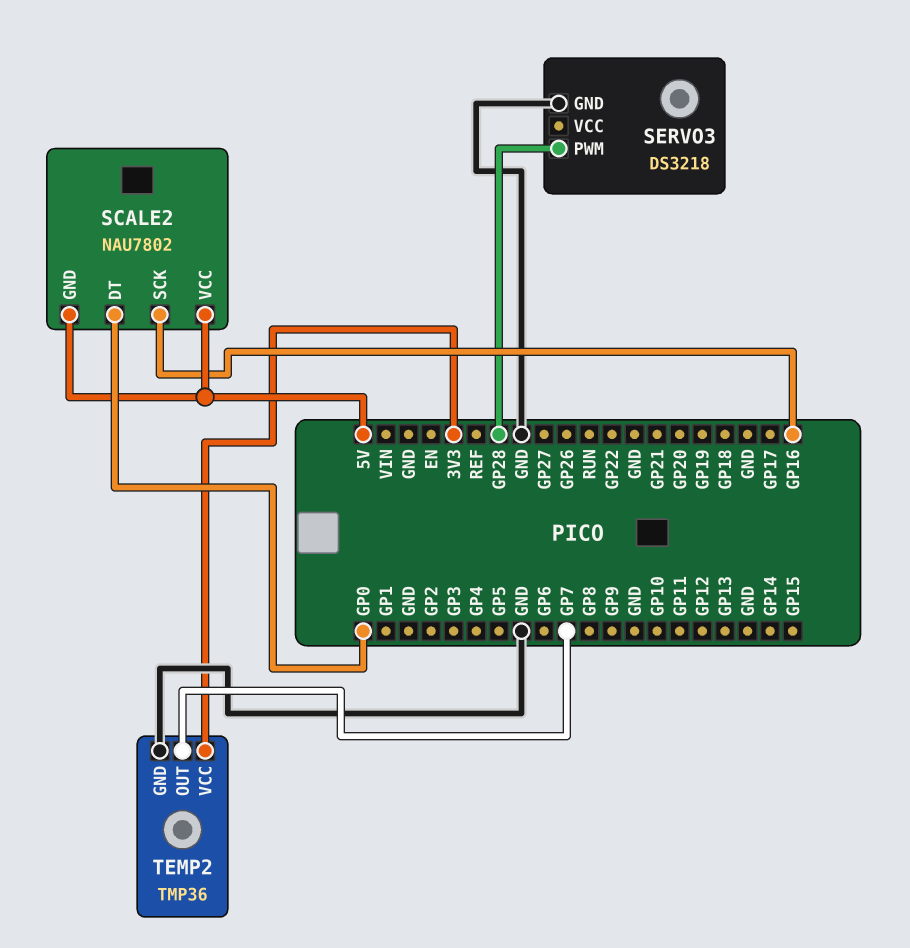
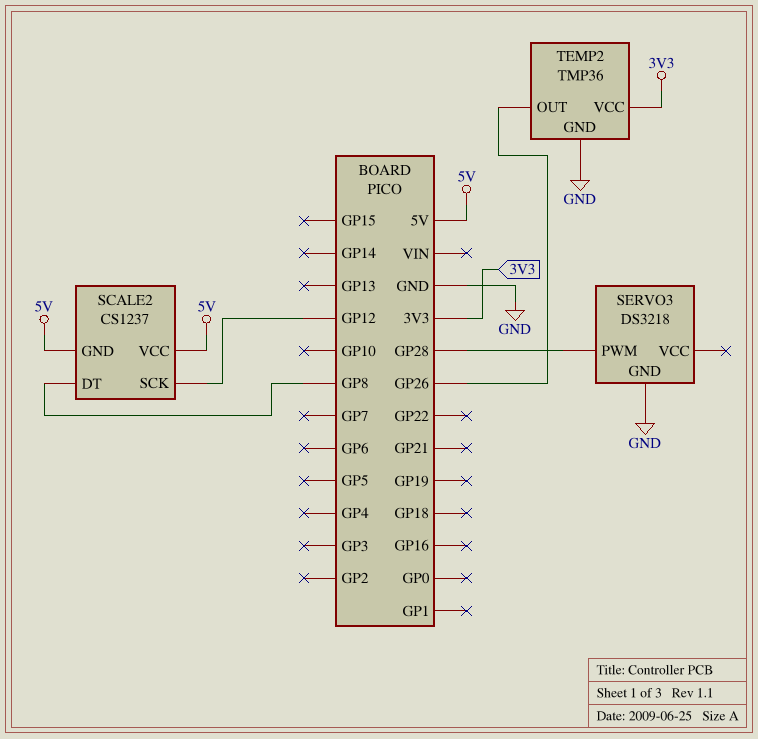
SCALE2: NAU7802 -> CS1237
SCALE2 pin DT: GP0 -> GP8
SCALE2 pin SCK: GP16 -> GP12
TEMP2 pin OUT: GP7 -> GP26

